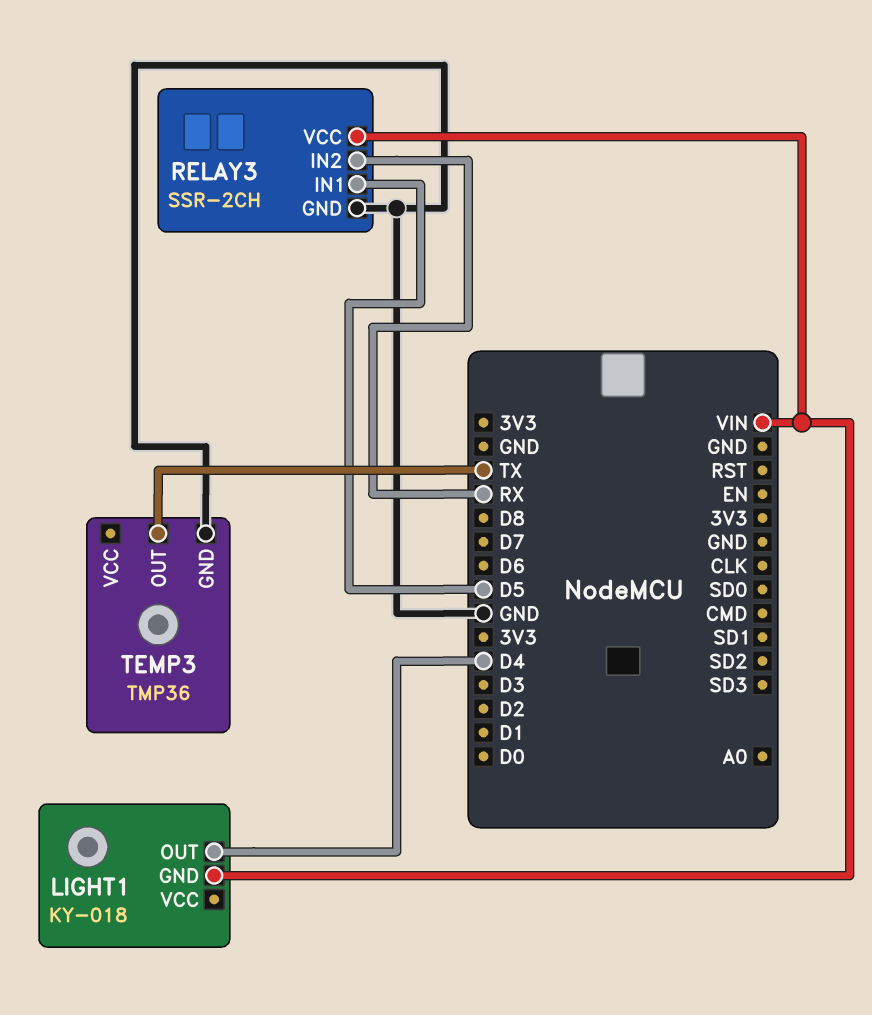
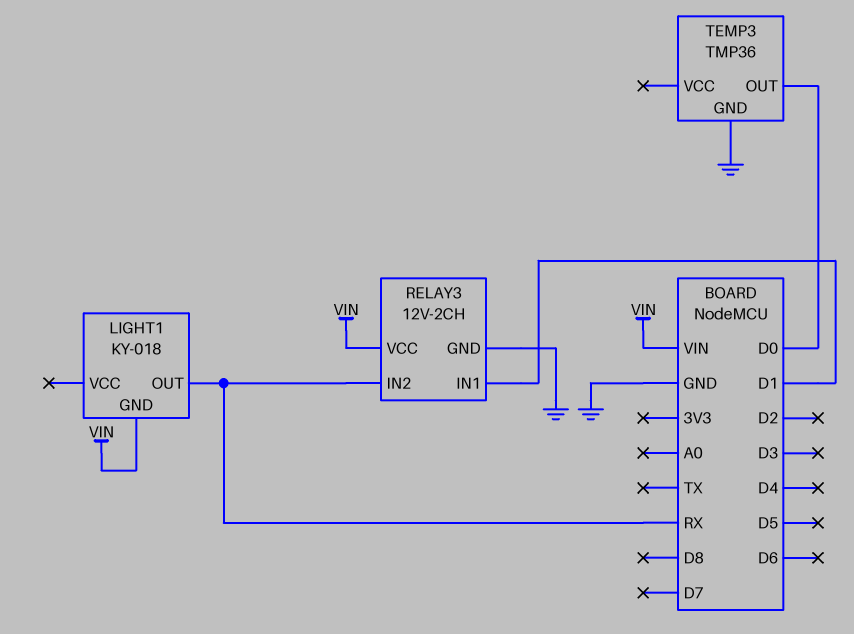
LIGHT1 pin OUT: D4 -> RX
RELAY3: SSR-2CH -> 12V-2CH
RELAY3 pin IN1: D5 -> D1
TEMP3 pin OUT: TX -> D0

